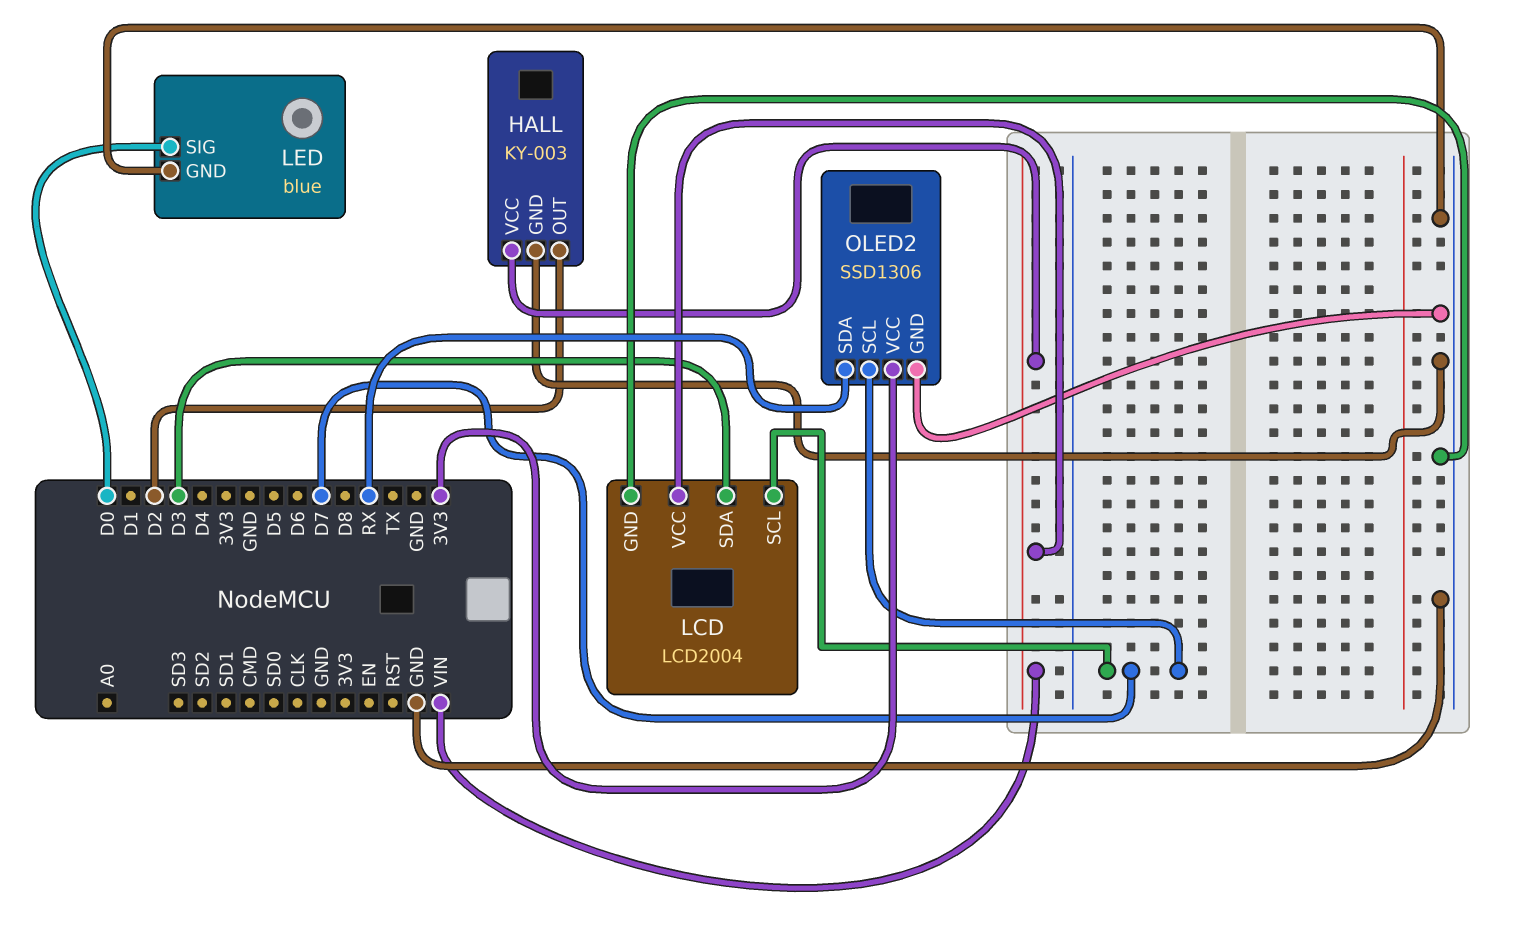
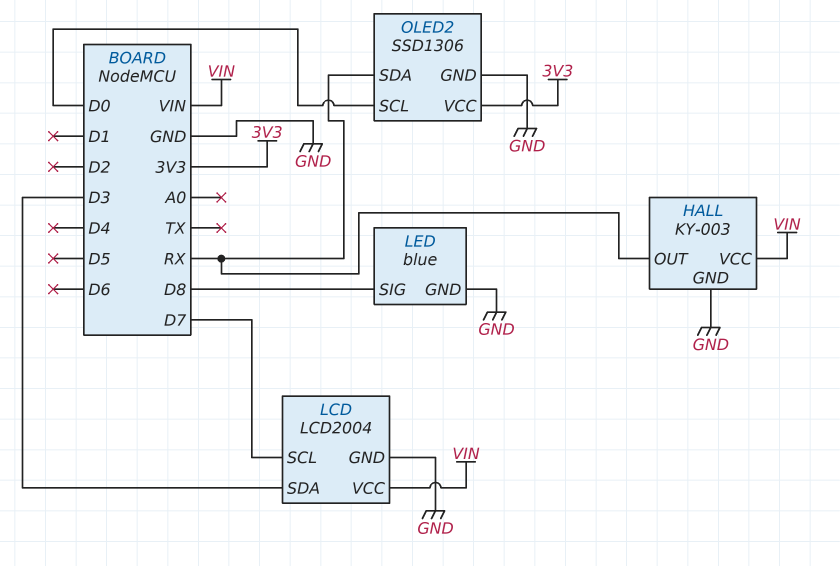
HALL pin OUT: D2 -> RX
LED pin SIG: D0 -> D8
OLED2 pin SCL: D7 -> D0

